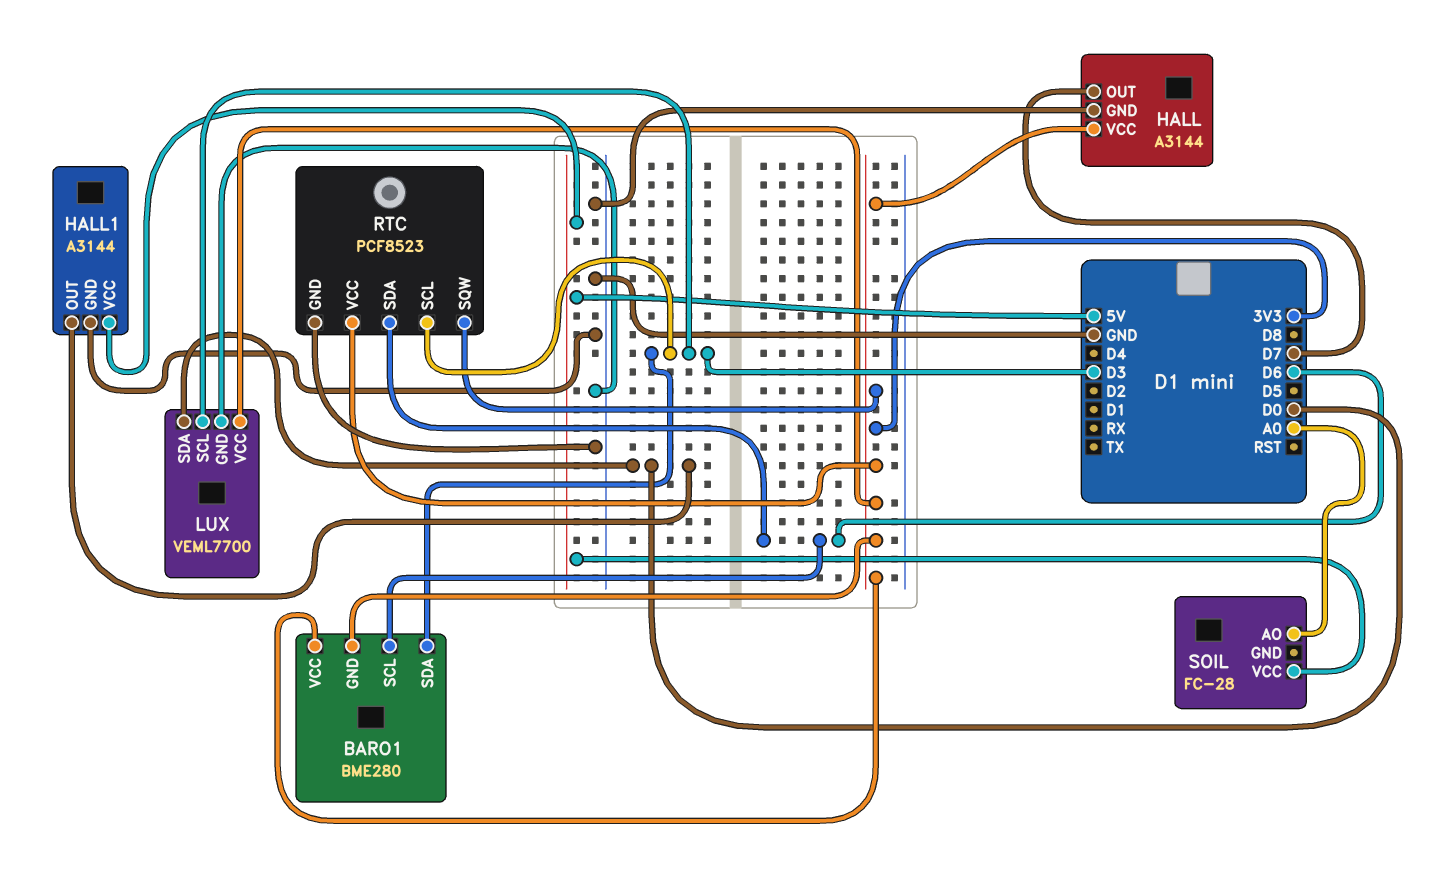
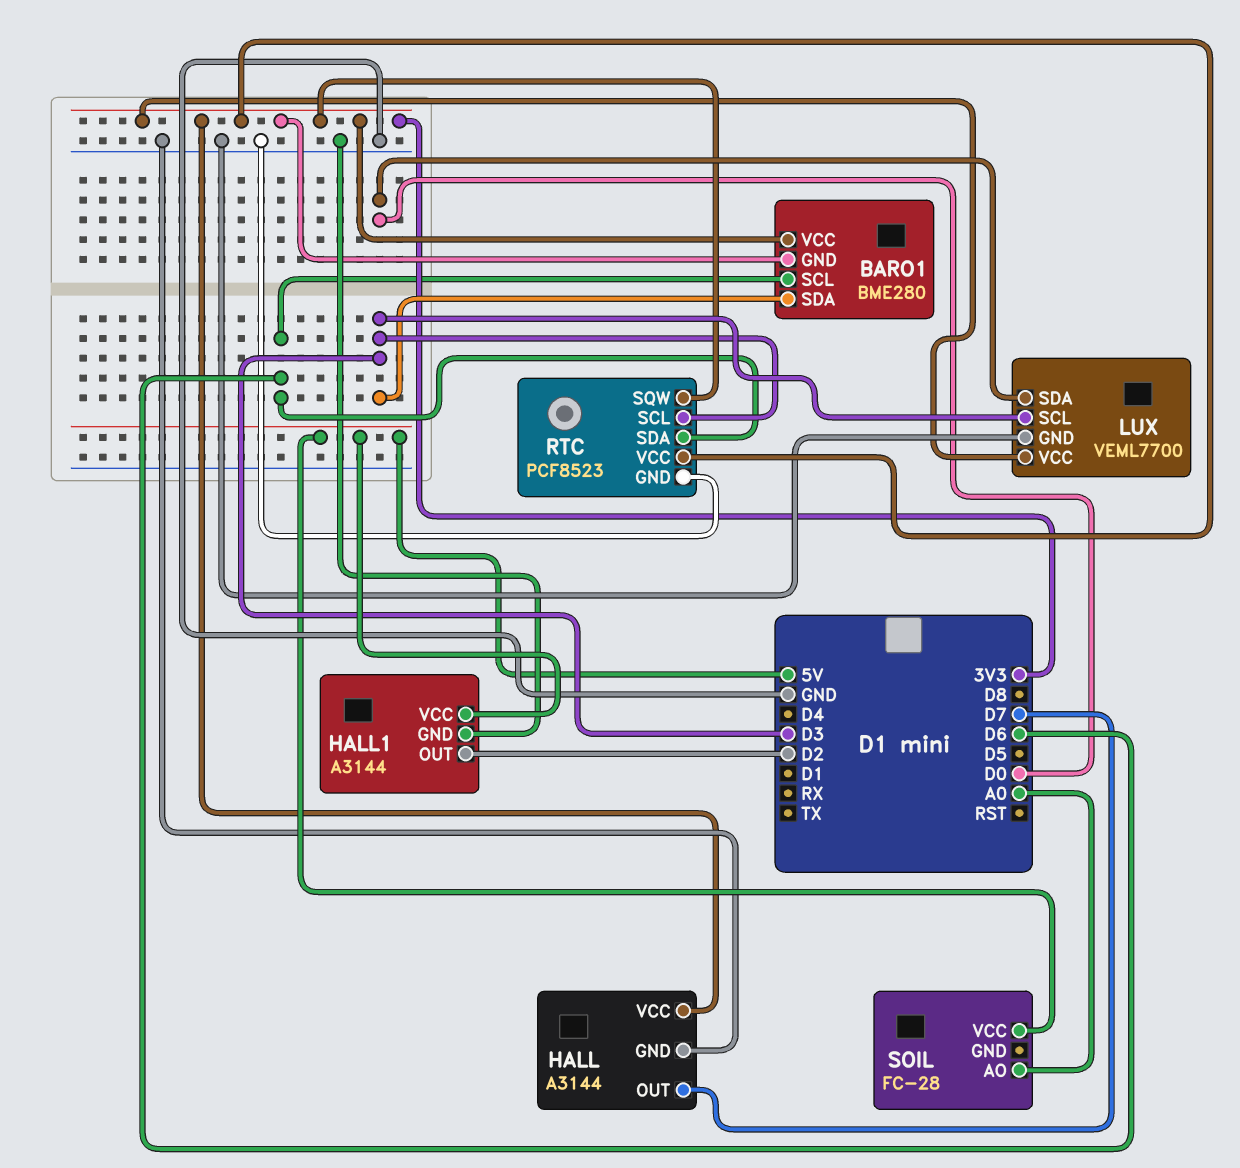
HALL1 pin OUT: D0 -> D2

